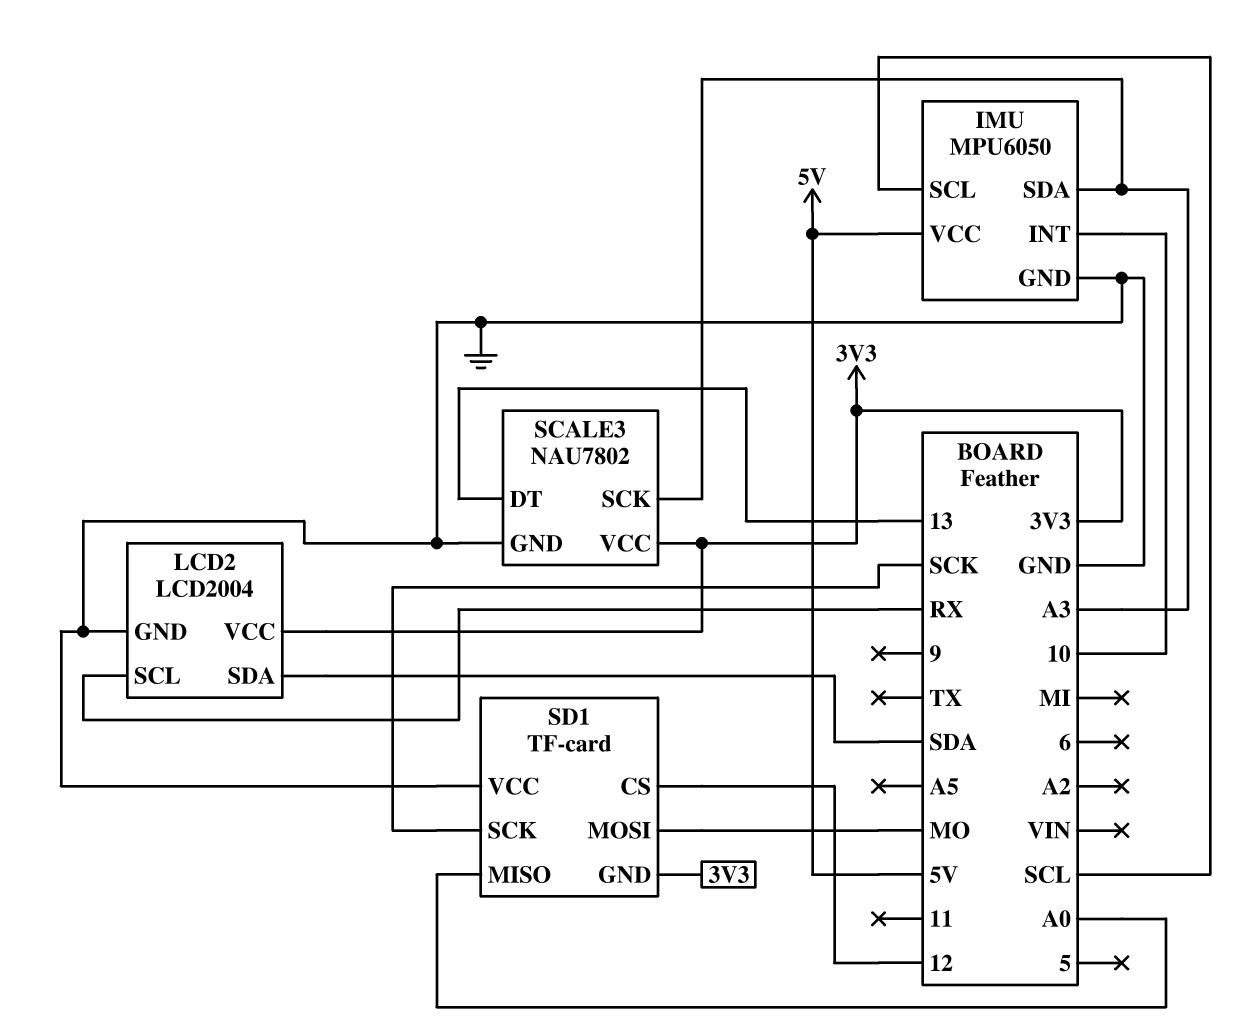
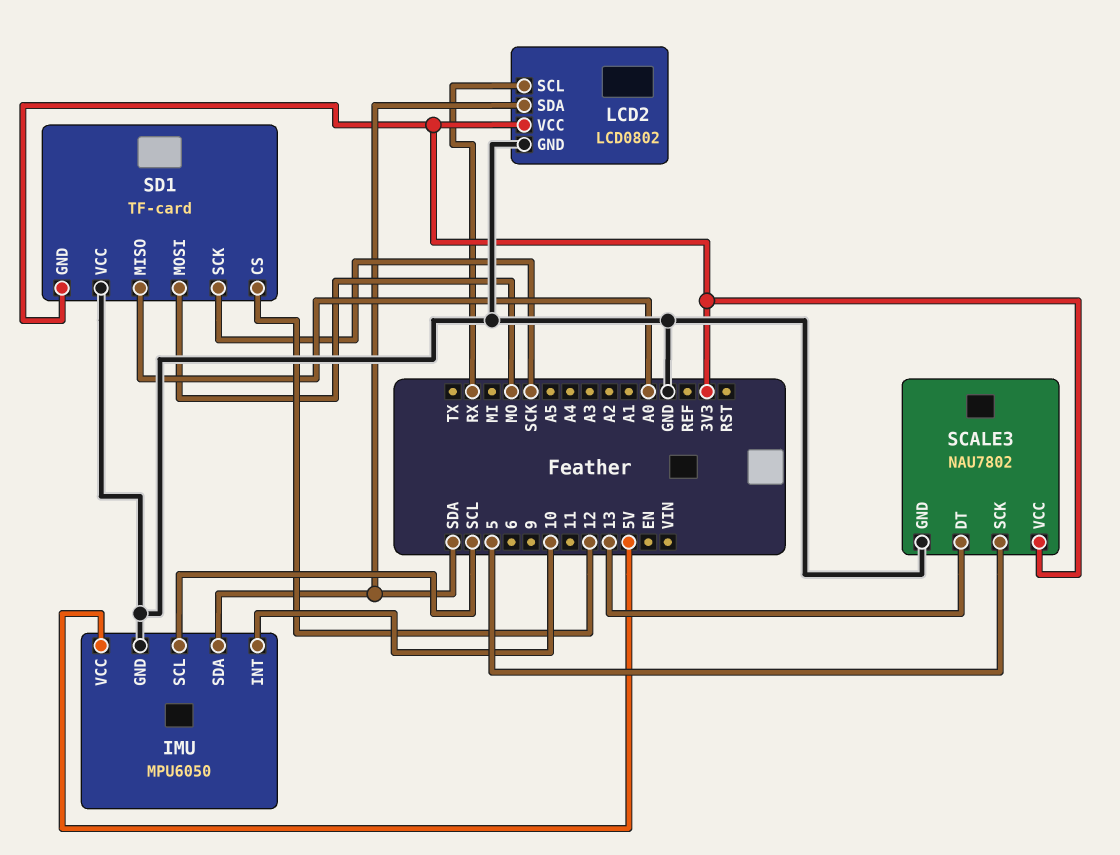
IMU pin SDA: A3 -> SDA
LCD2: LCD2004 -> LCD0802
SCALE3 pin SCK: A3 -> 5

